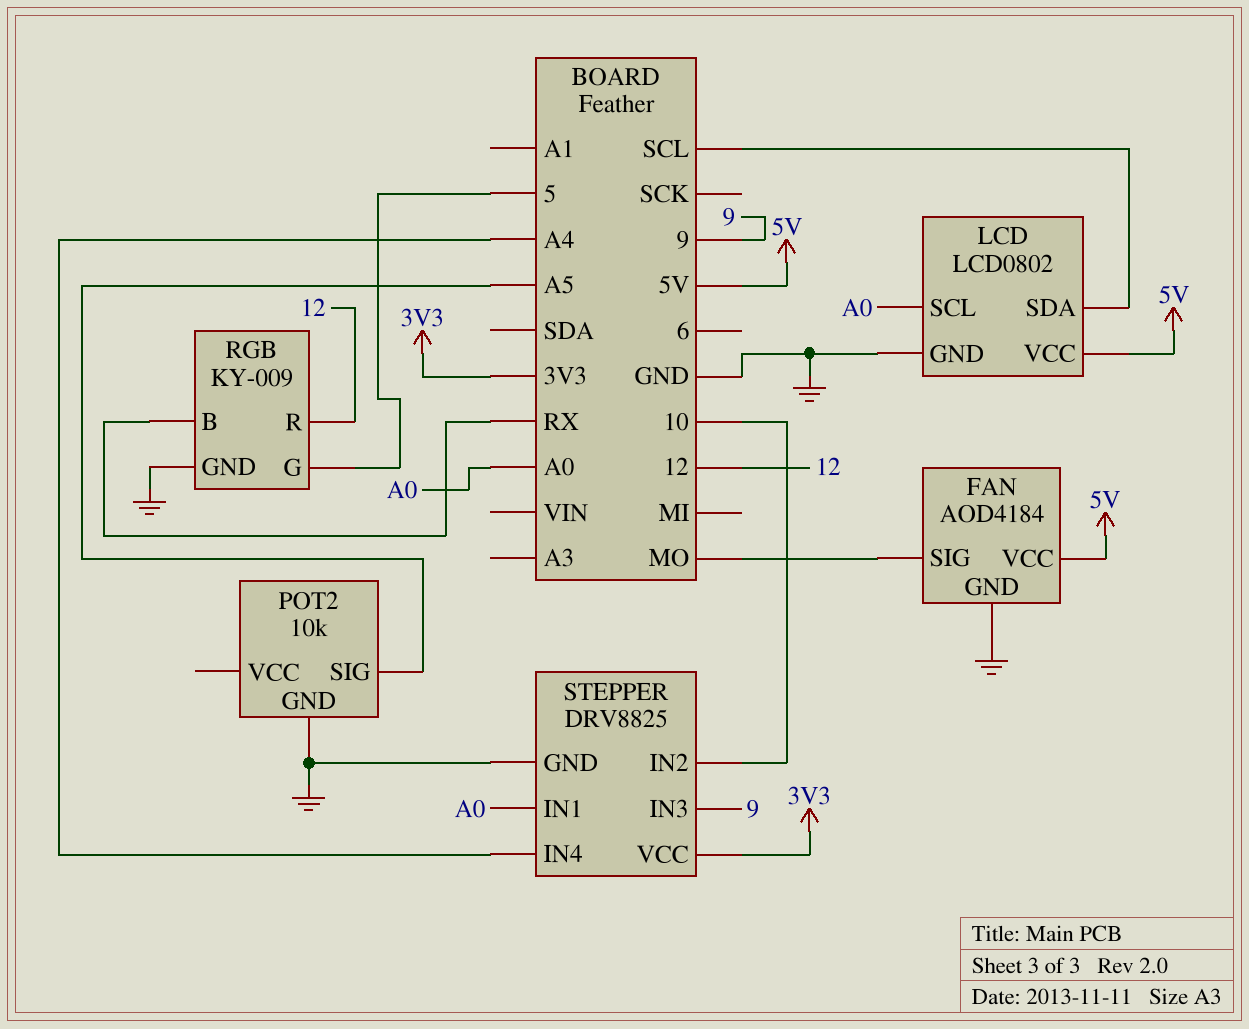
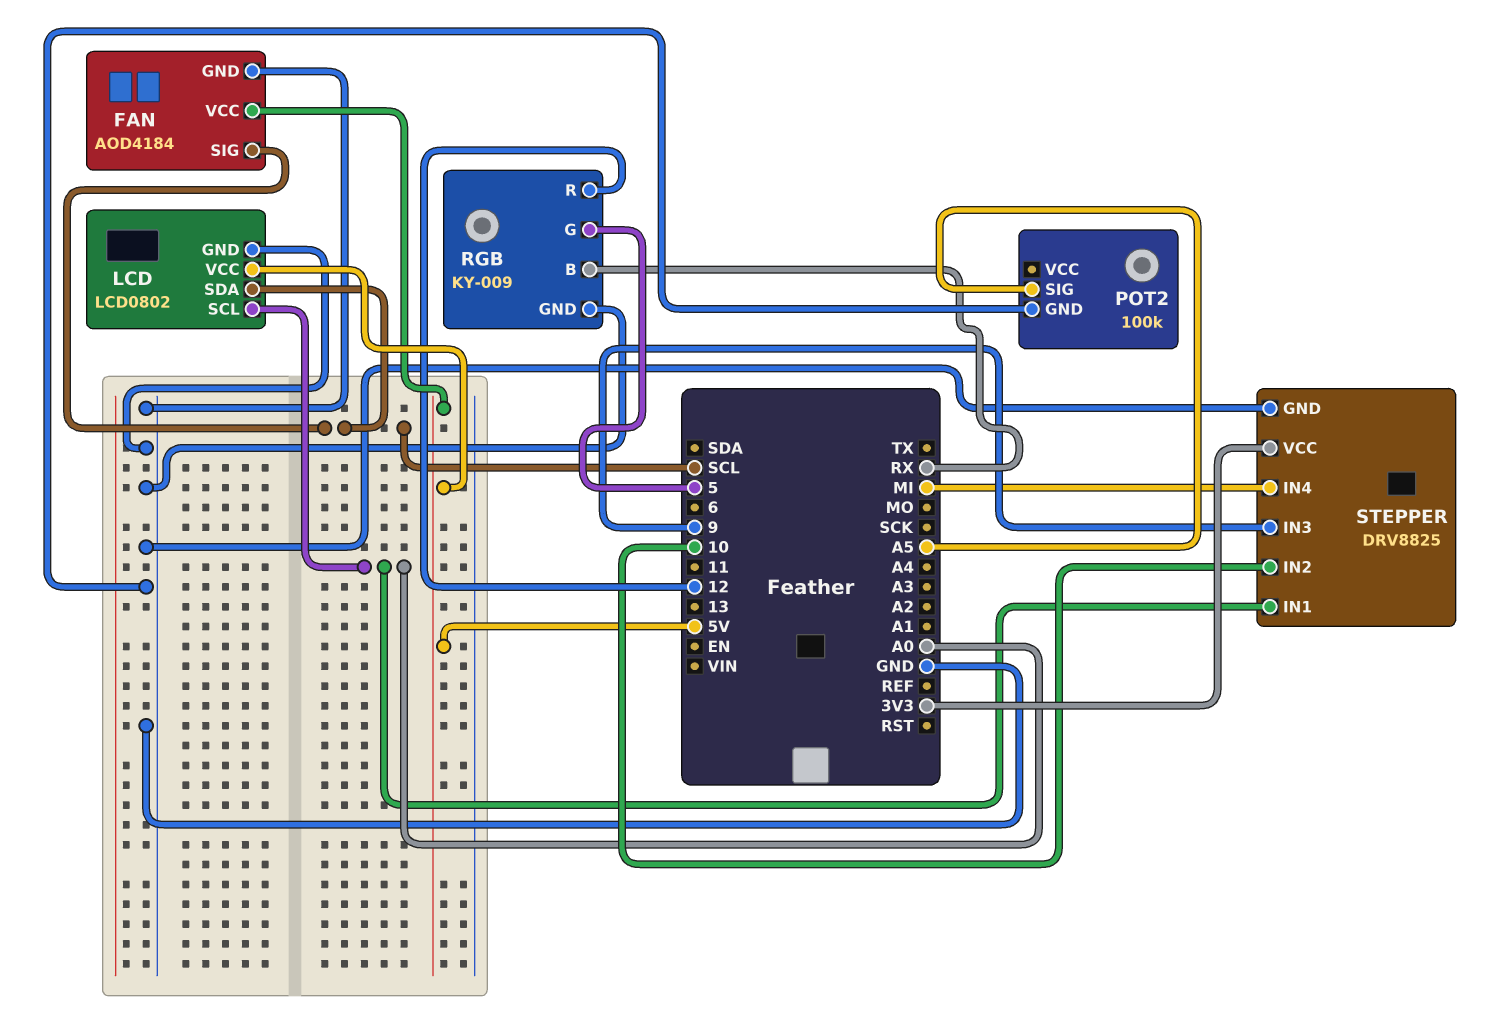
FAN pin SIG: MO -> SCL
POT2: 10k -> 100k
STEPPER pin IN4: A4 -> MI

